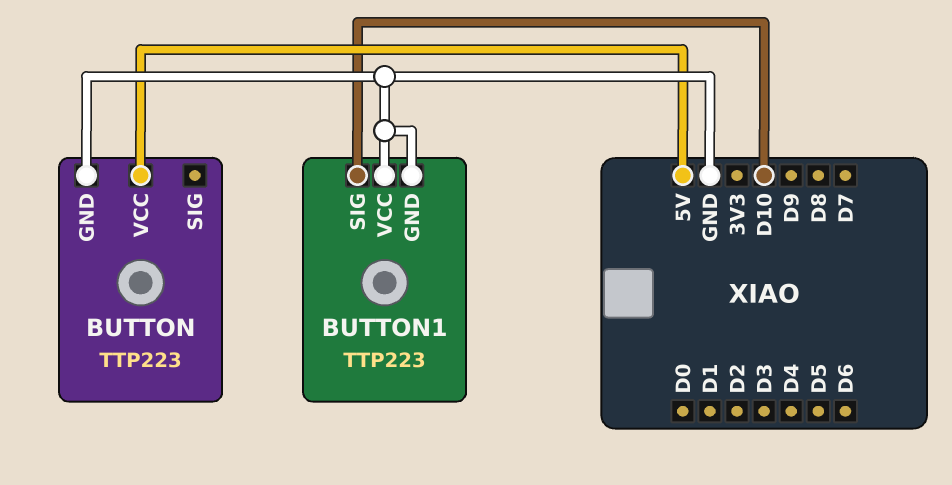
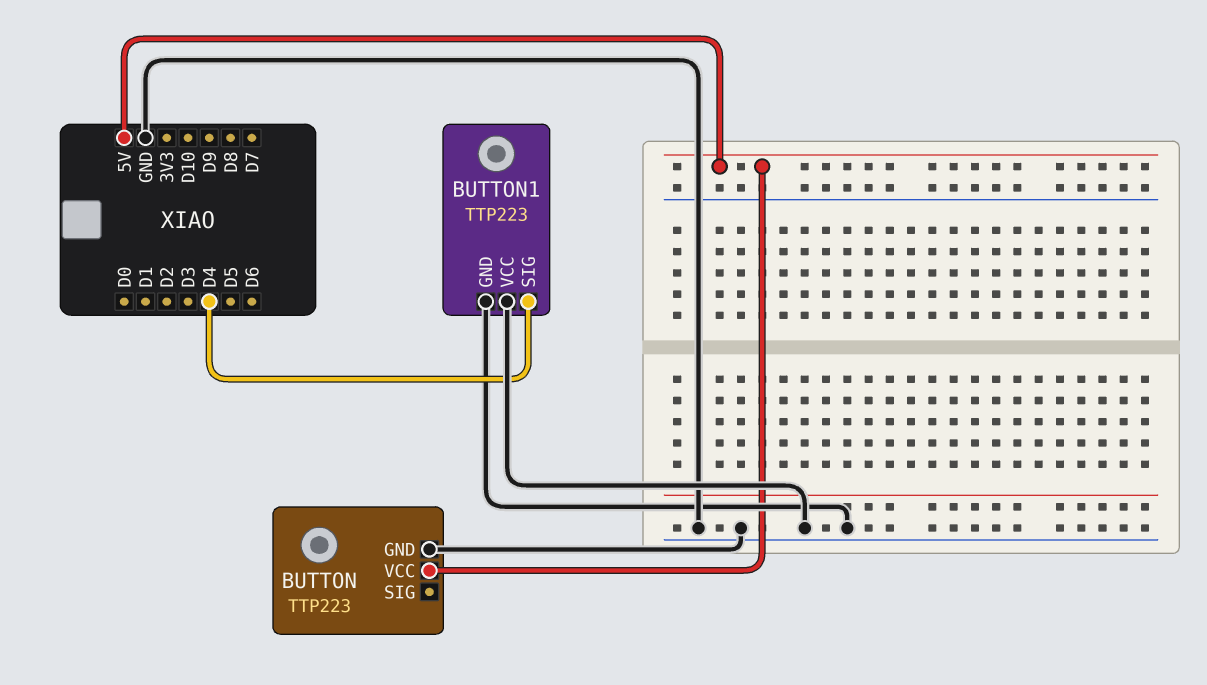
BUTTON1 pin SIG: D10 -> D4

